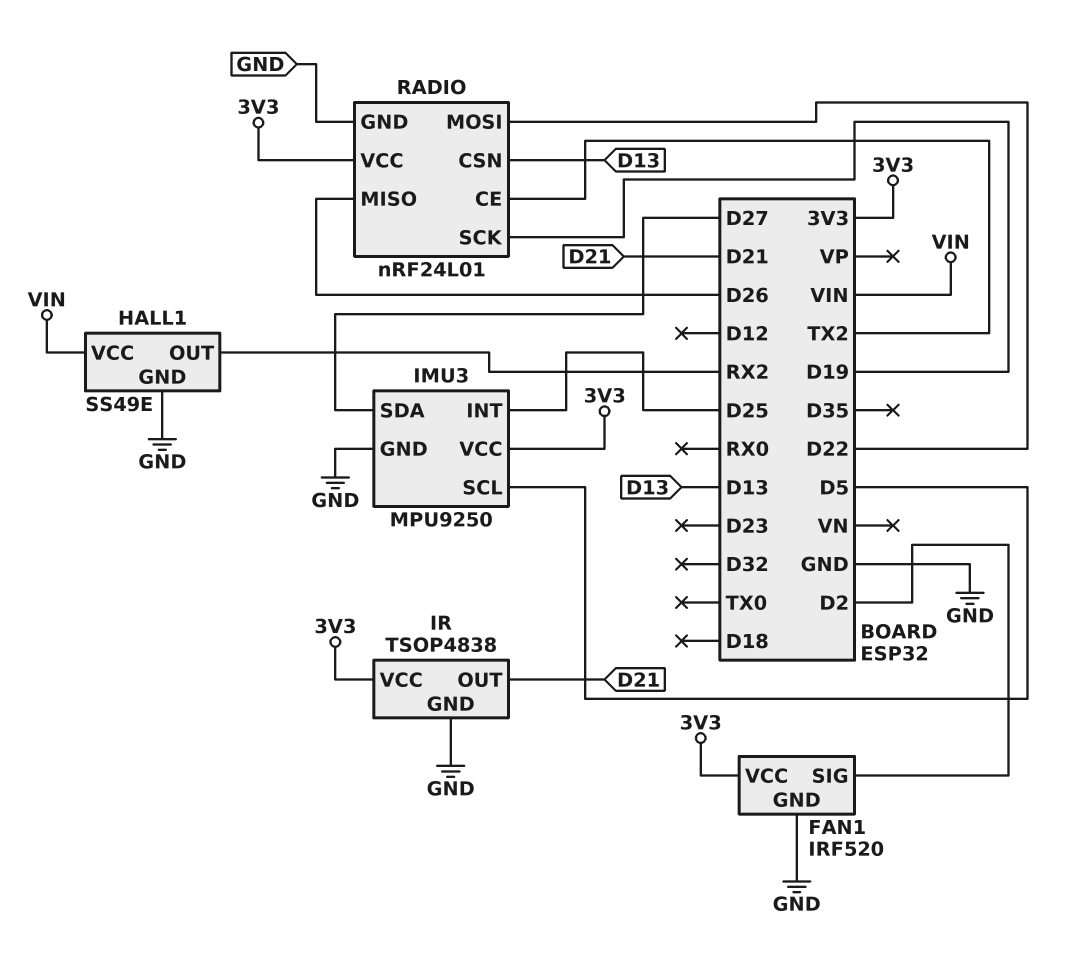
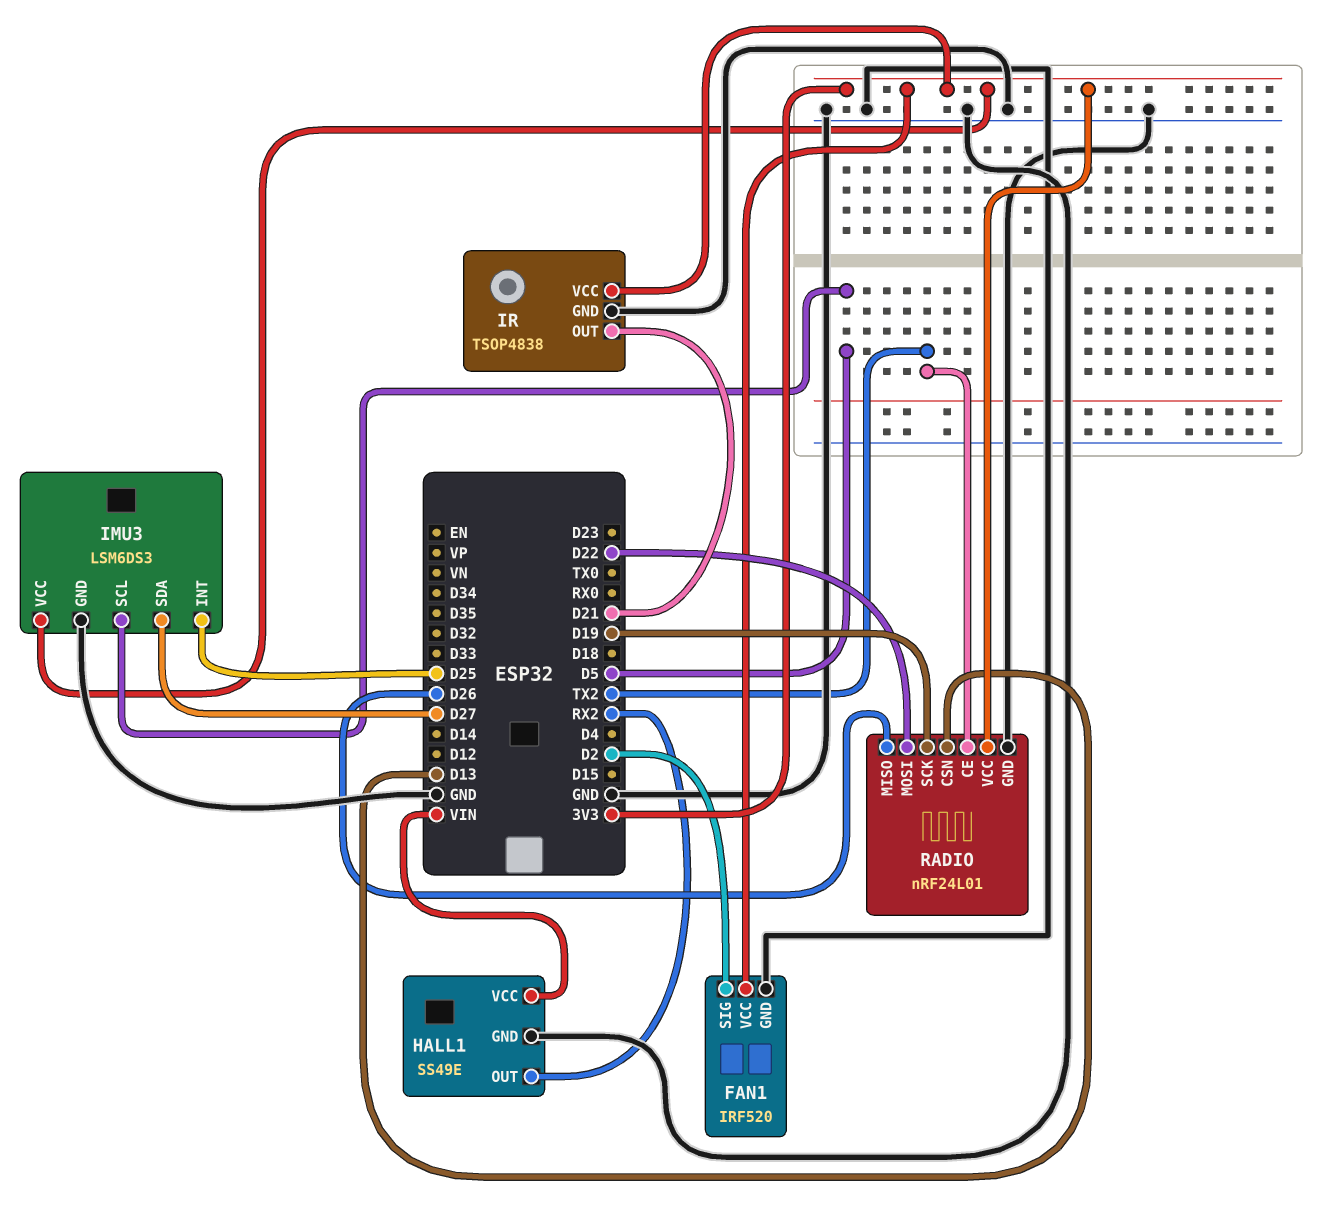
IMU3: MPU9250 -> LSM6DS3

